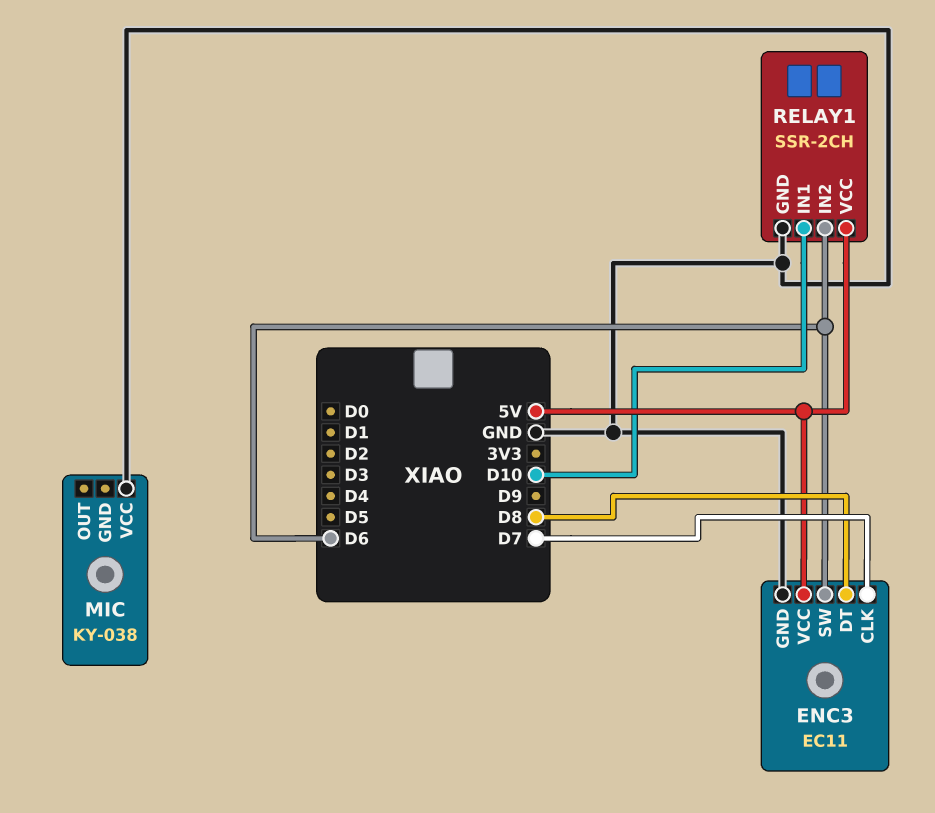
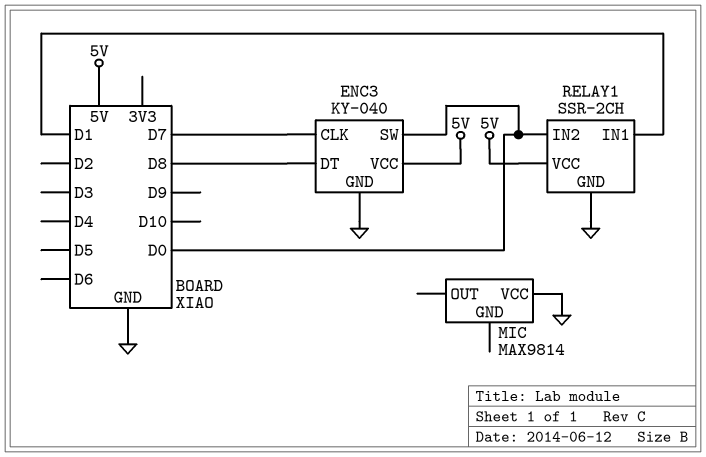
ENC3: EC11 -> KY-040
ENC3 pin SW: D6 -> D0
MIC: KY-038 -> MAX9814
RELAY1 pin IN1: D10 -> D1
RELAY1 pin IN2: D6 -> D0

